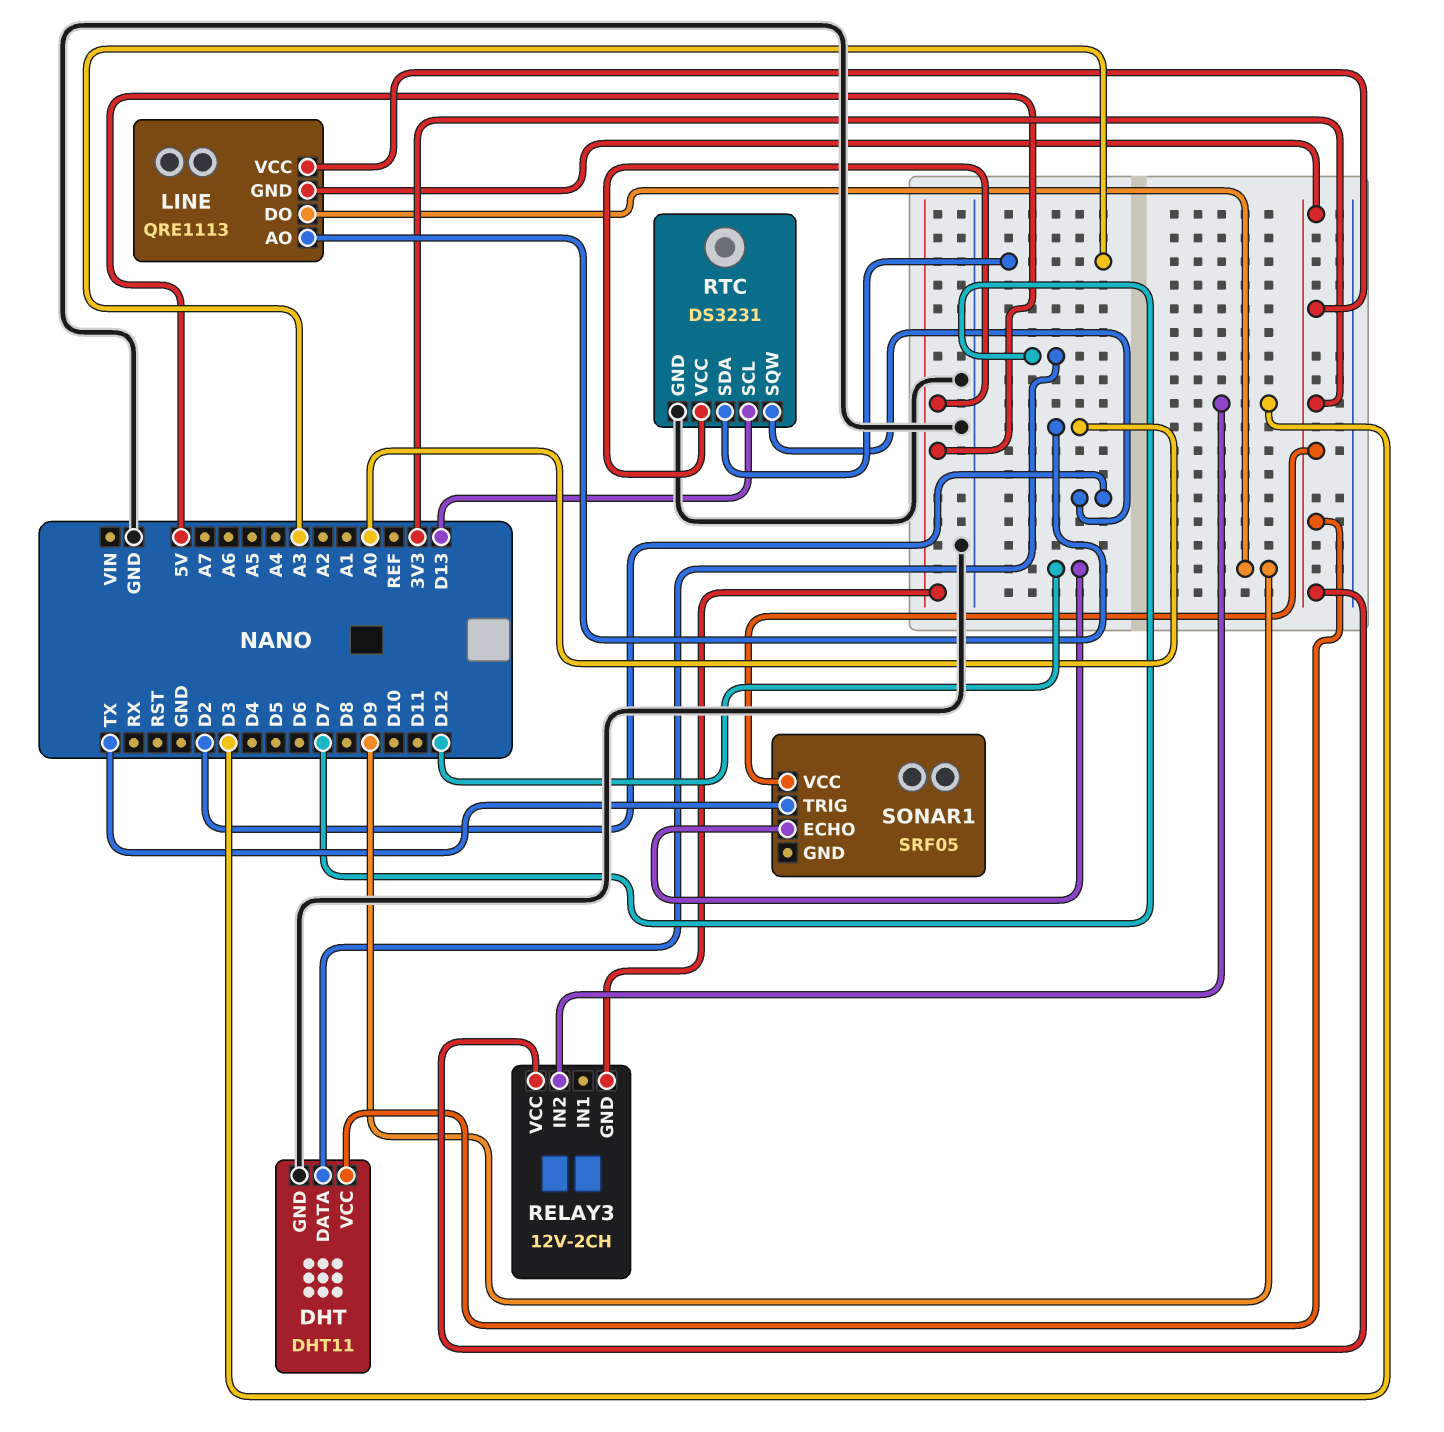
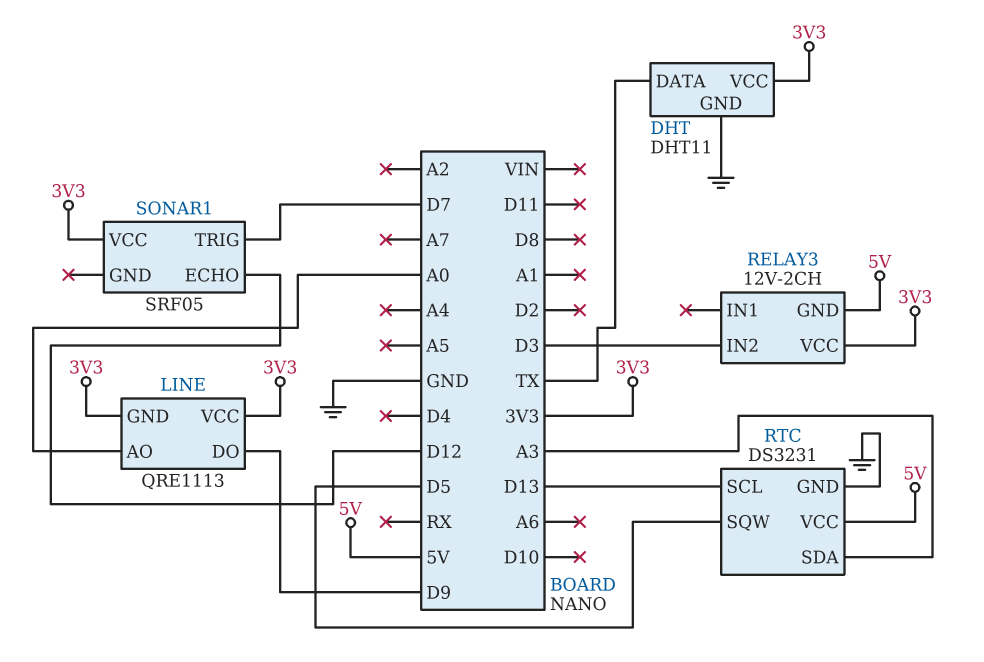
DHT pin DATA: D7 -> TX
RTC pin SQW: D2 -> D5
SONAR1 pin TRIG: TX -> D7

